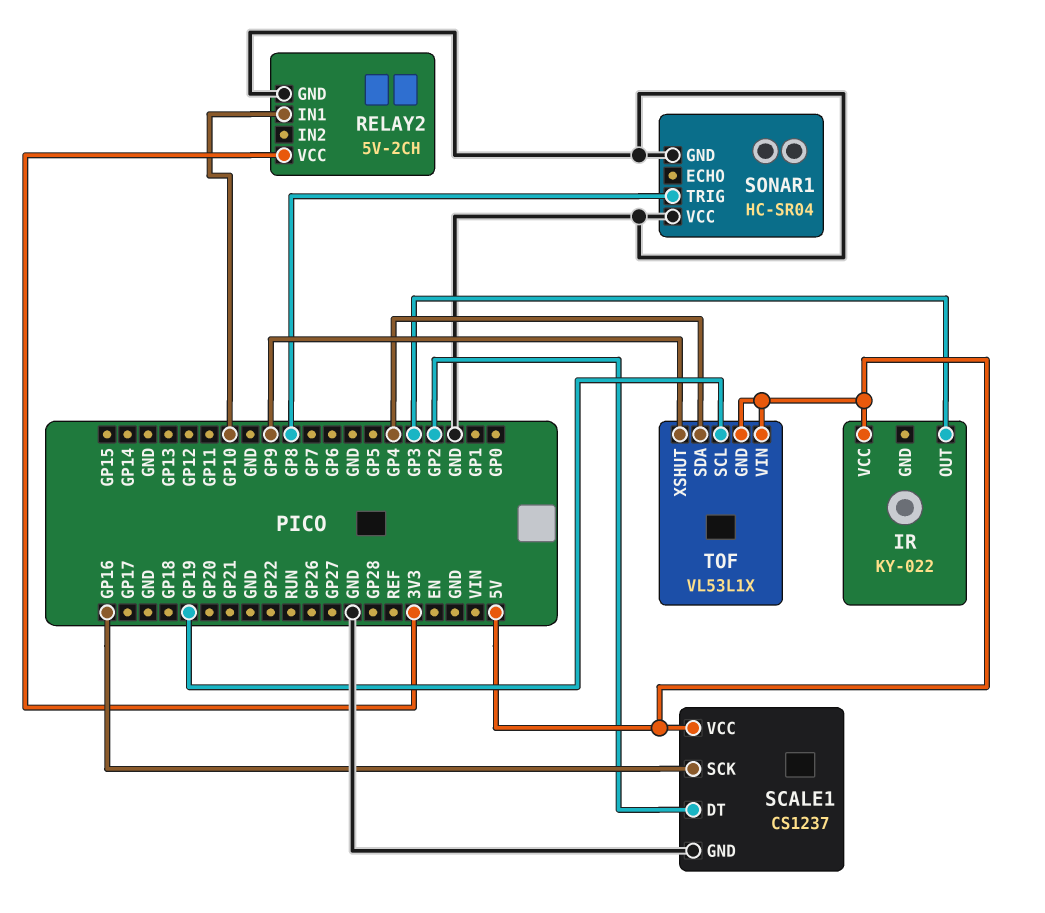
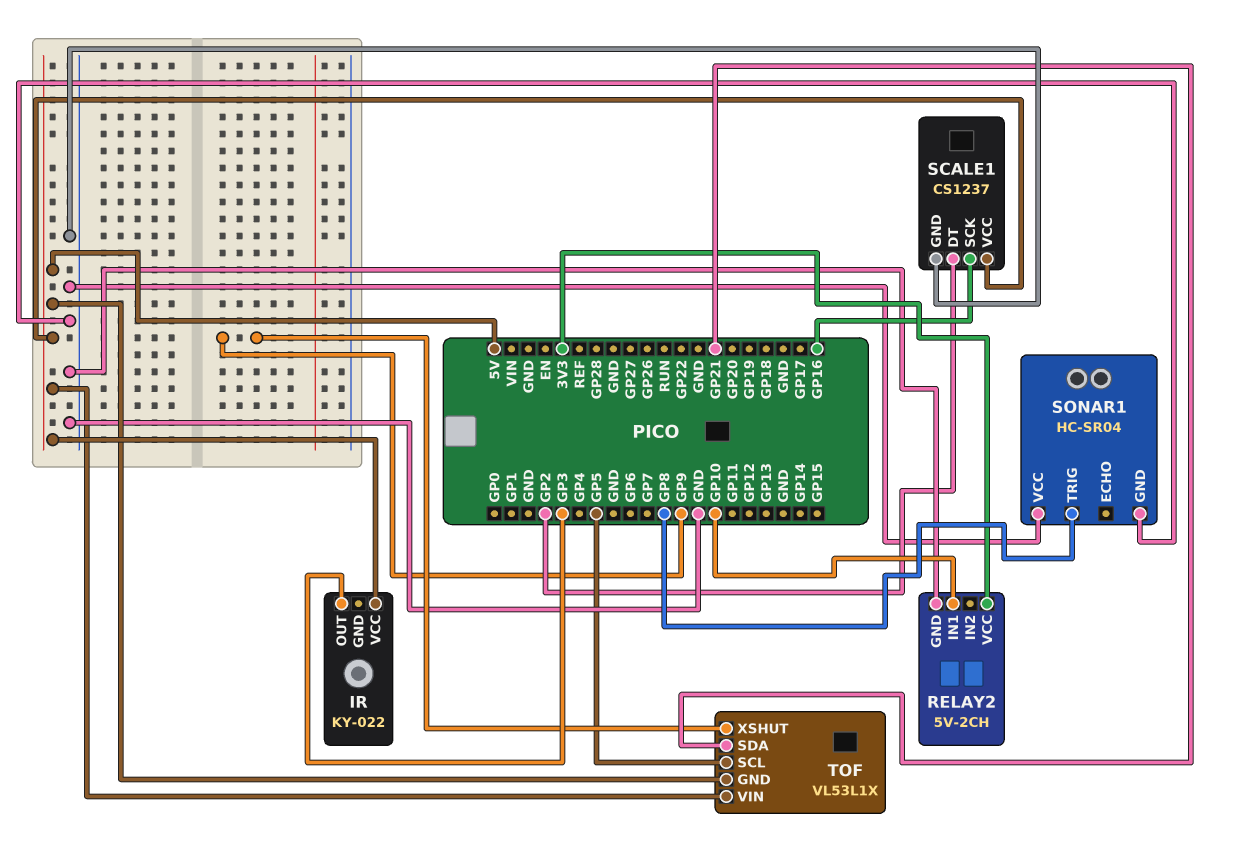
TOF pin SCL: GP19 -> GP5
TOF pin SDA: GP4 -> GP21

